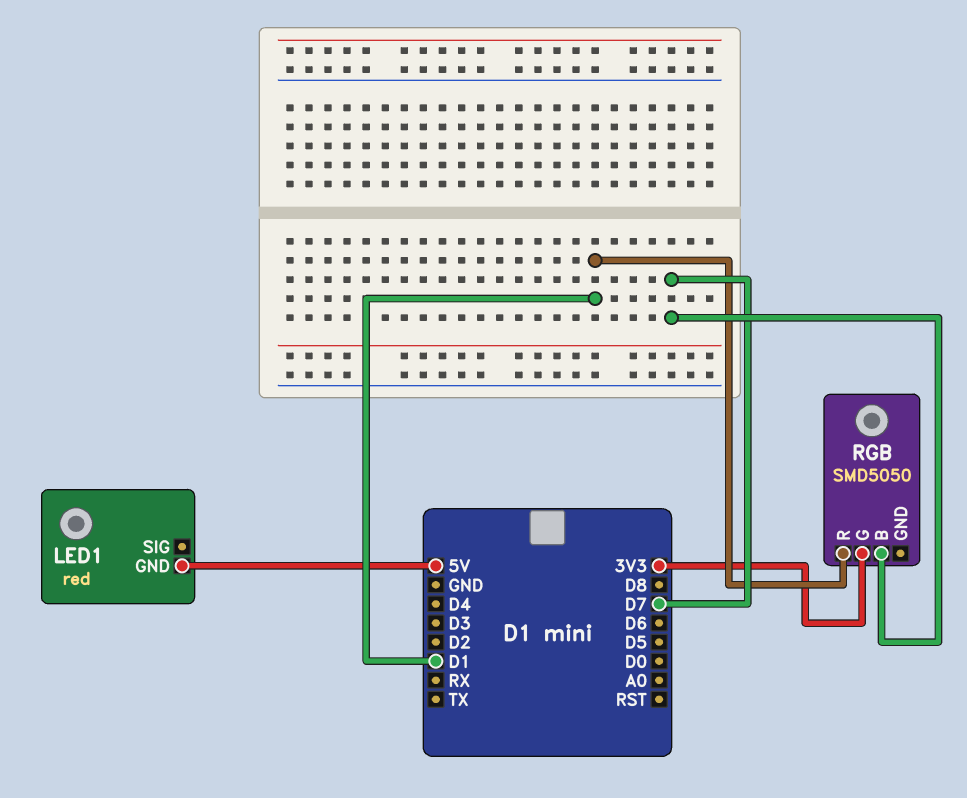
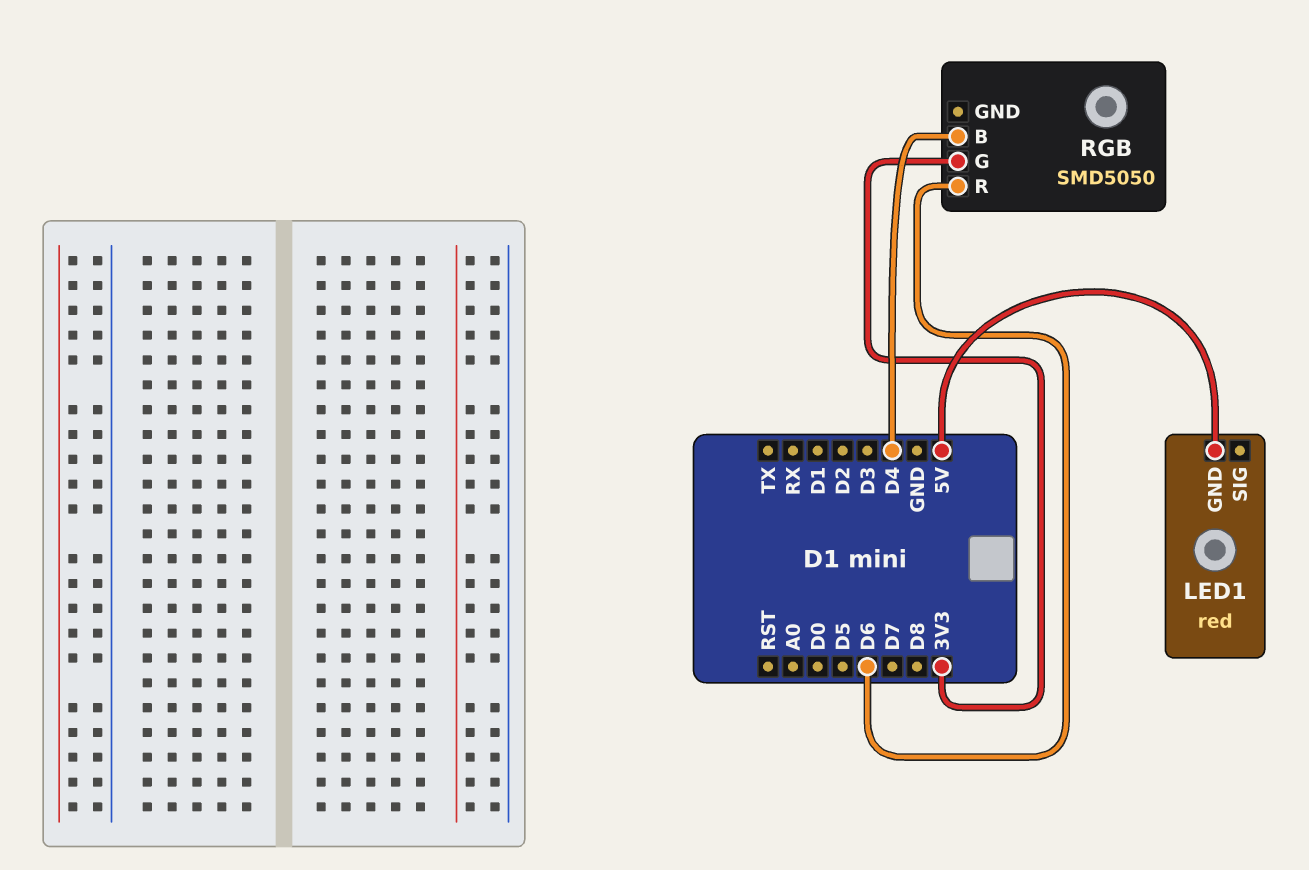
RGB pin B: D7 -> D4
RGB pin R: D1 -> D6

